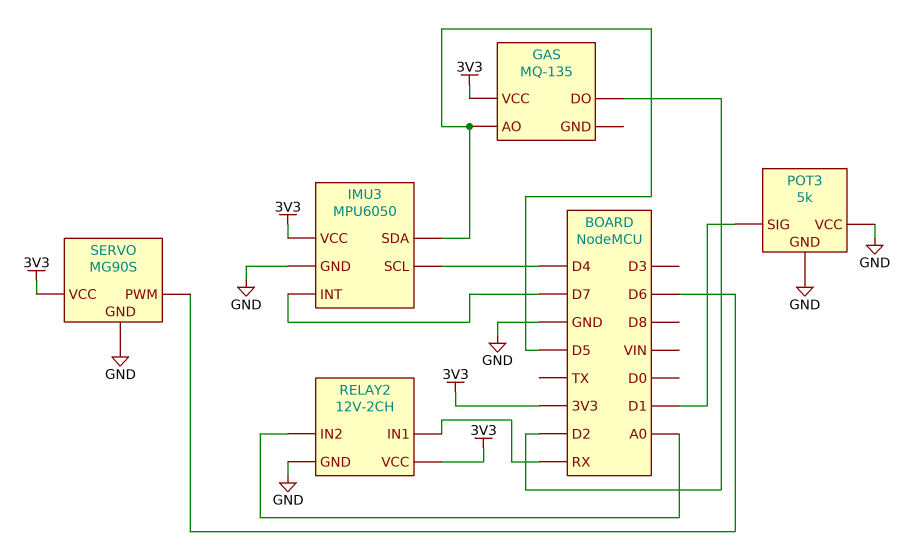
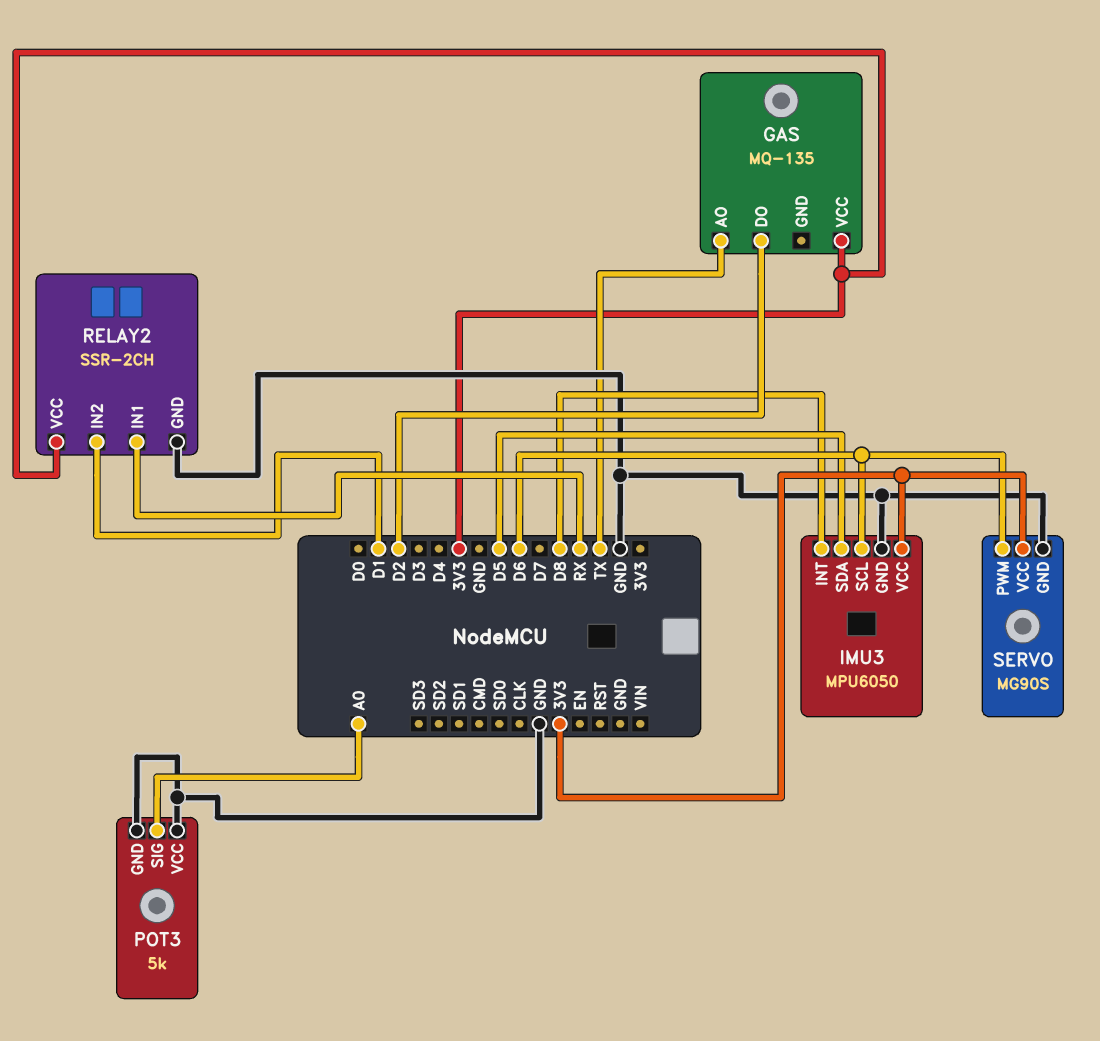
GAS pin AO: D5 -> TX
IMU3 pin INT: D7 -> D8
IMU3 pin SCL: D4 -> D6
POT3 pin SIG: D1 -> A0
RELAY2: 12V-2CH -> SSR-2CH
RELAY2 pin IN2: A0 -> D1

